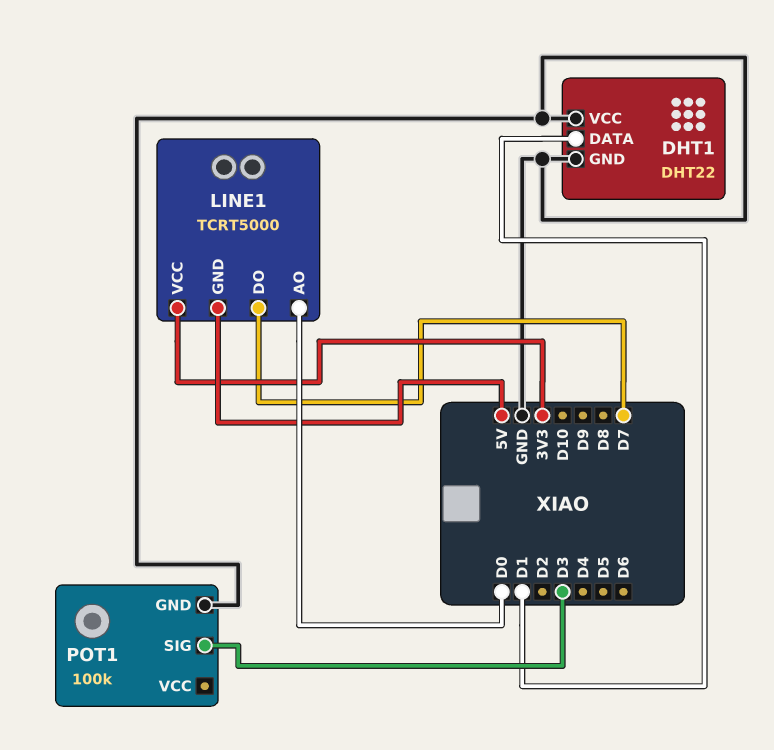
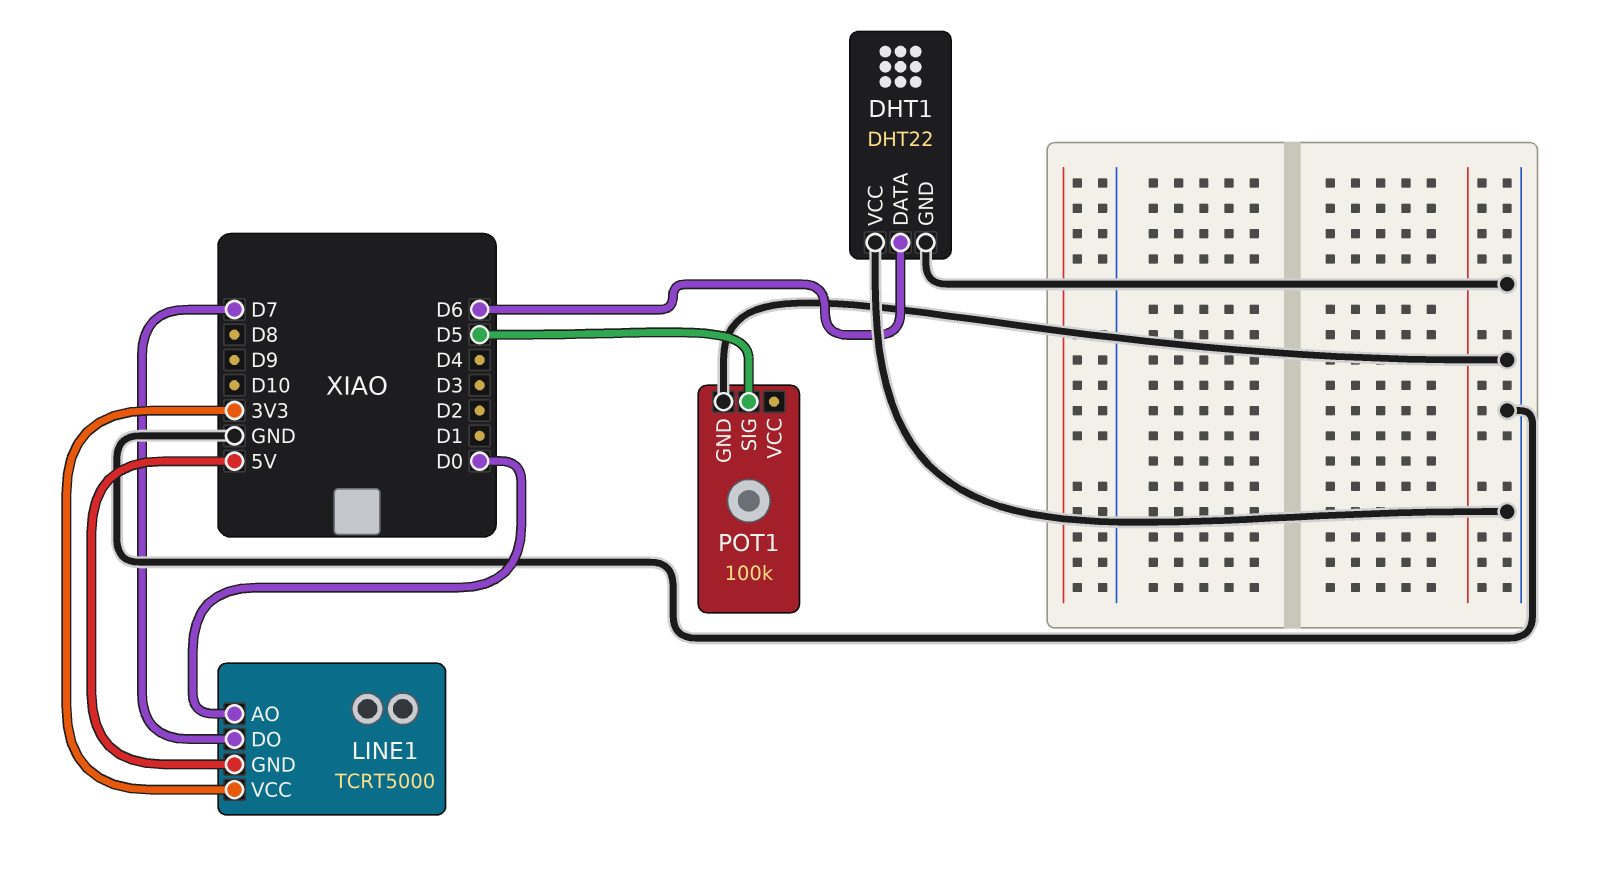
DHT1 pin DATA: D1 -> D6
POT1 pin SIG: D3 -> D5

